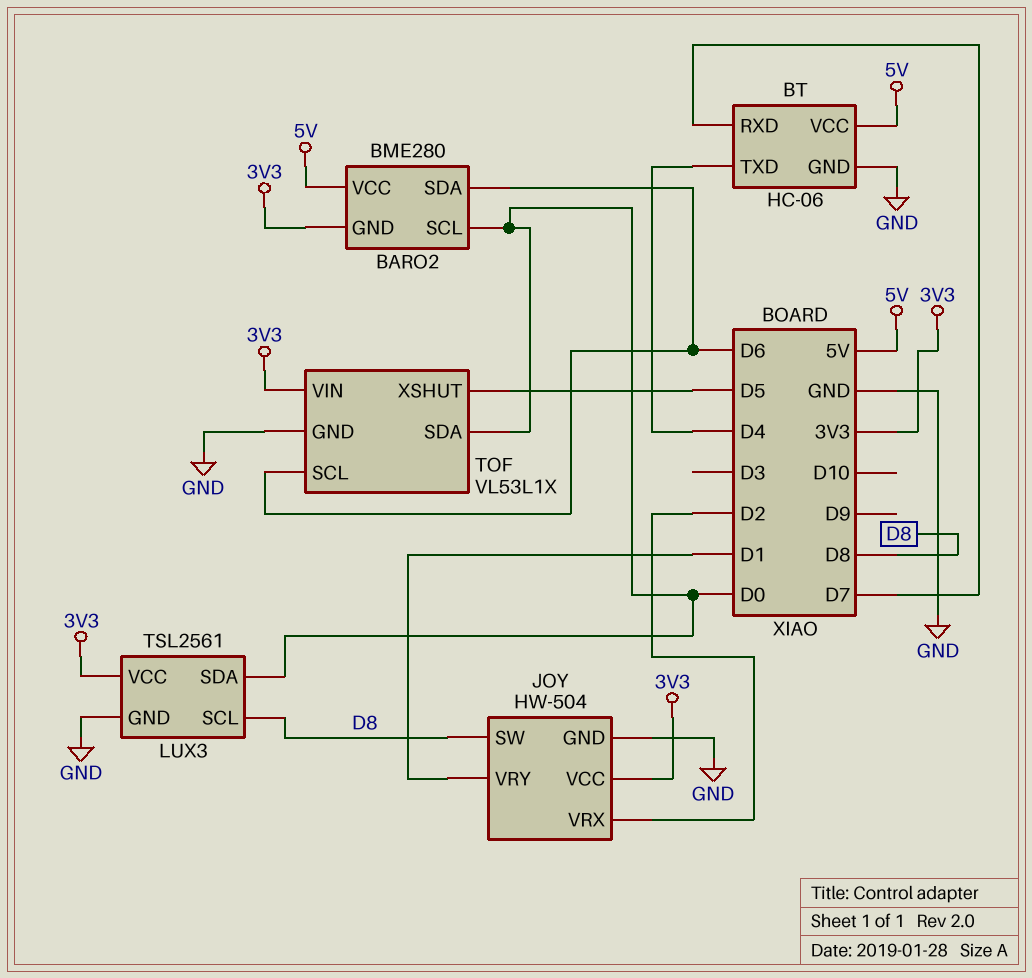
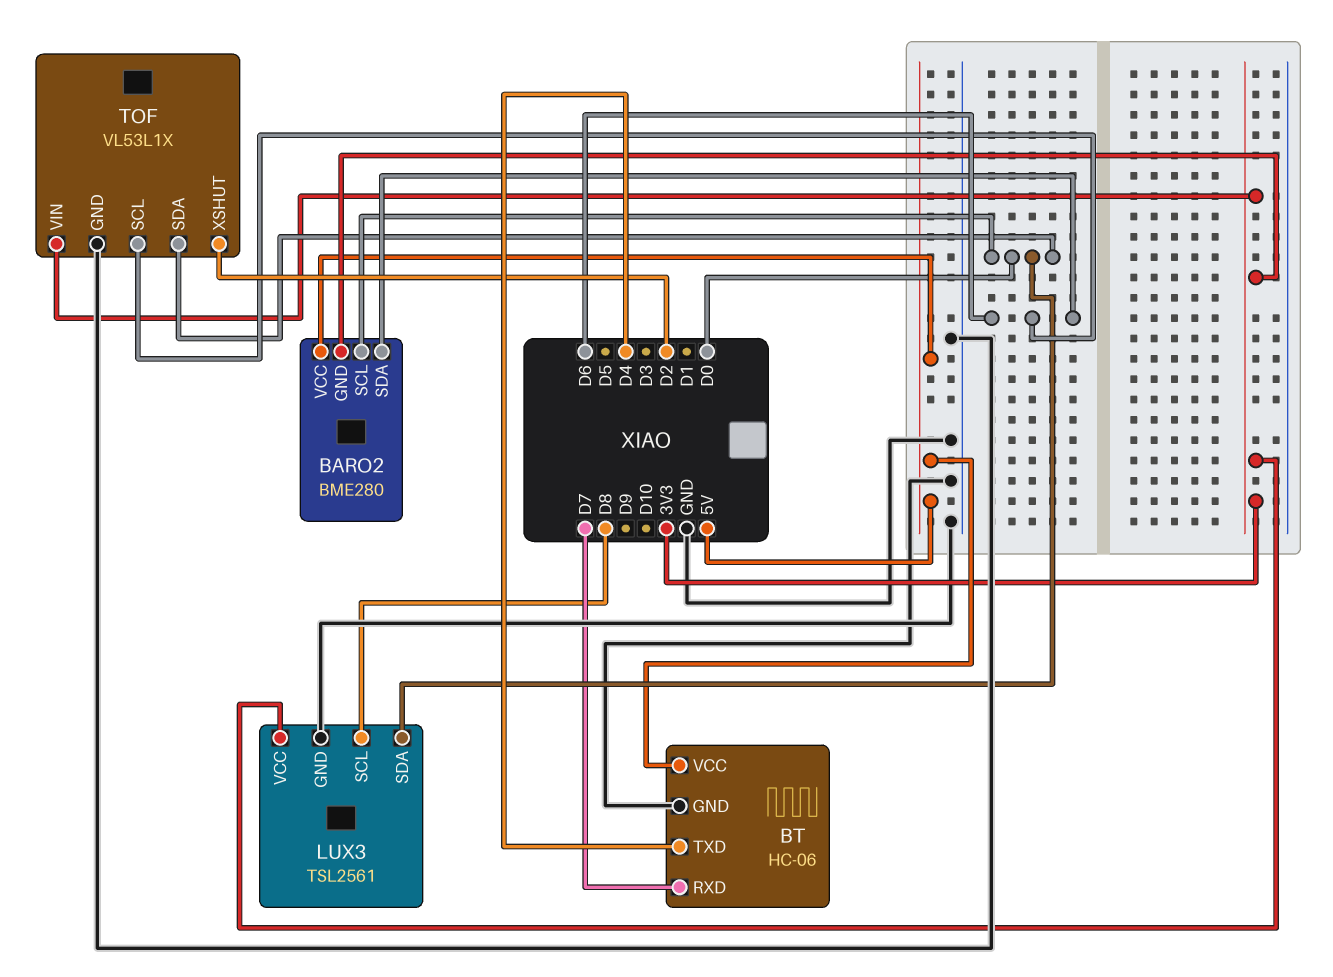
JOY: HW-504 -> none
JOY pin GND: GND -> none
JOY pin SW: D8 -> none
JOY pin VCC: 3V3 -> none
JOY pin VRX: D2 -> none
JOY pin VRY: D1 -> none
TOF pin XSHUT: D5 -> D2

